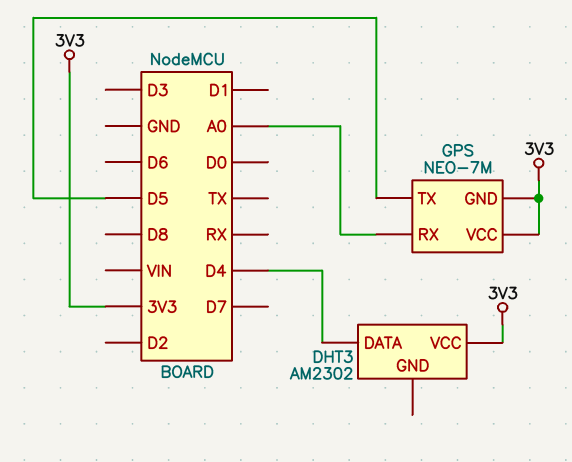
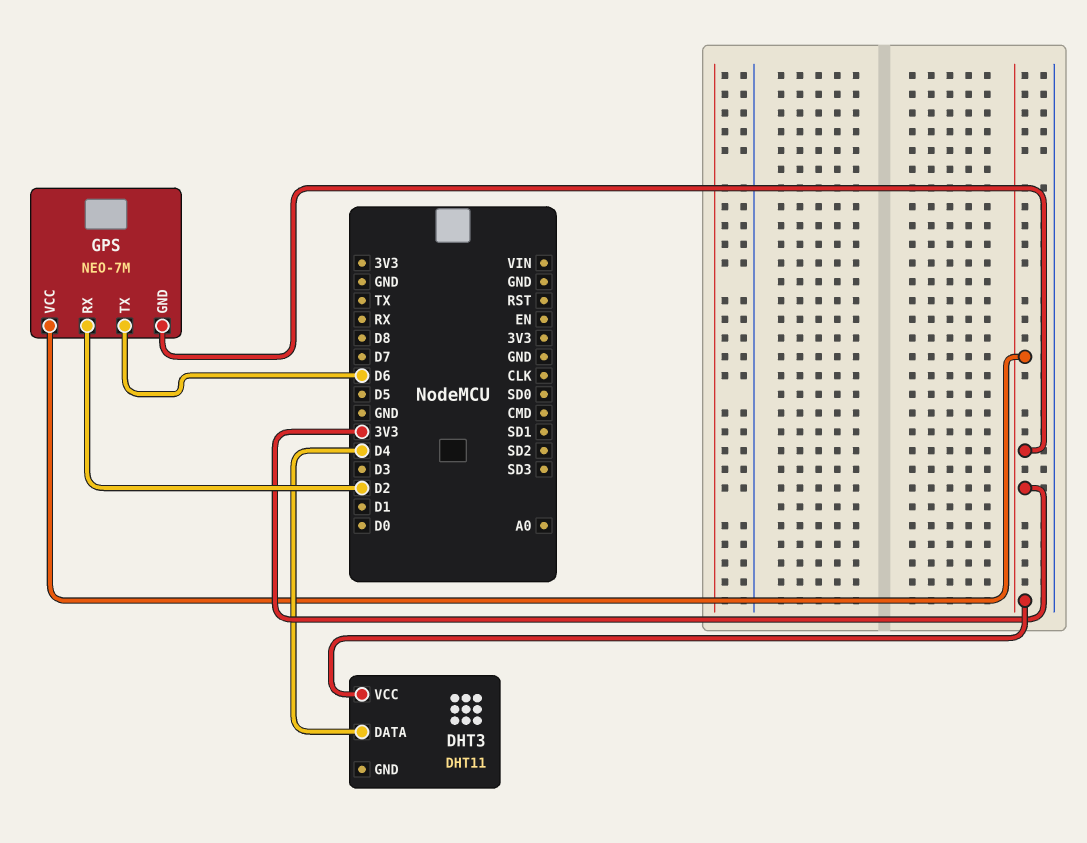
DHT3: AM2302 -> DHT11
GPS pin RX: A0 -> D2
GPS pin TX: D5 -> D6

